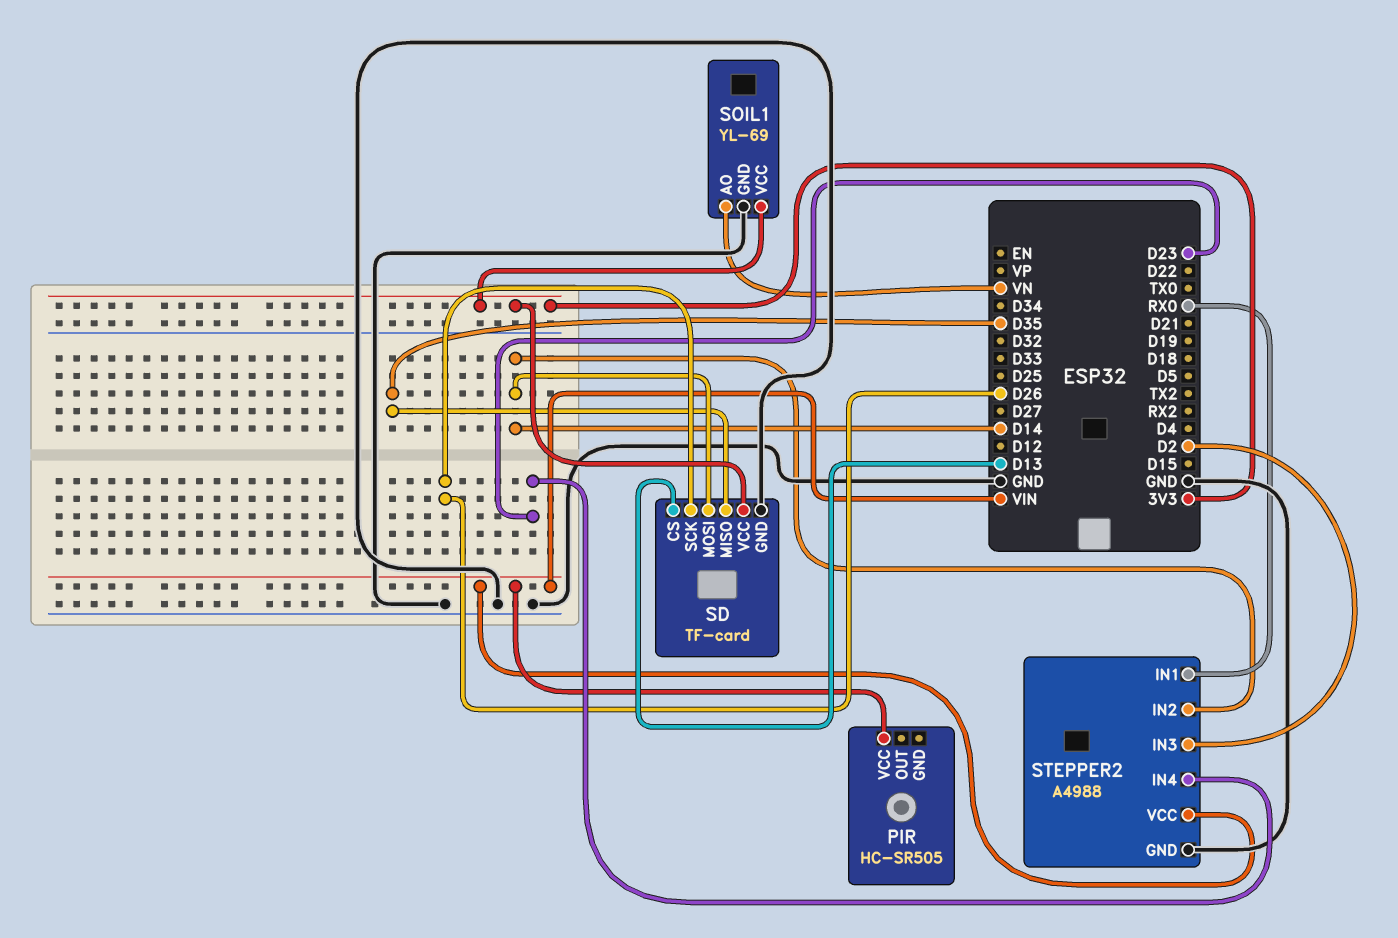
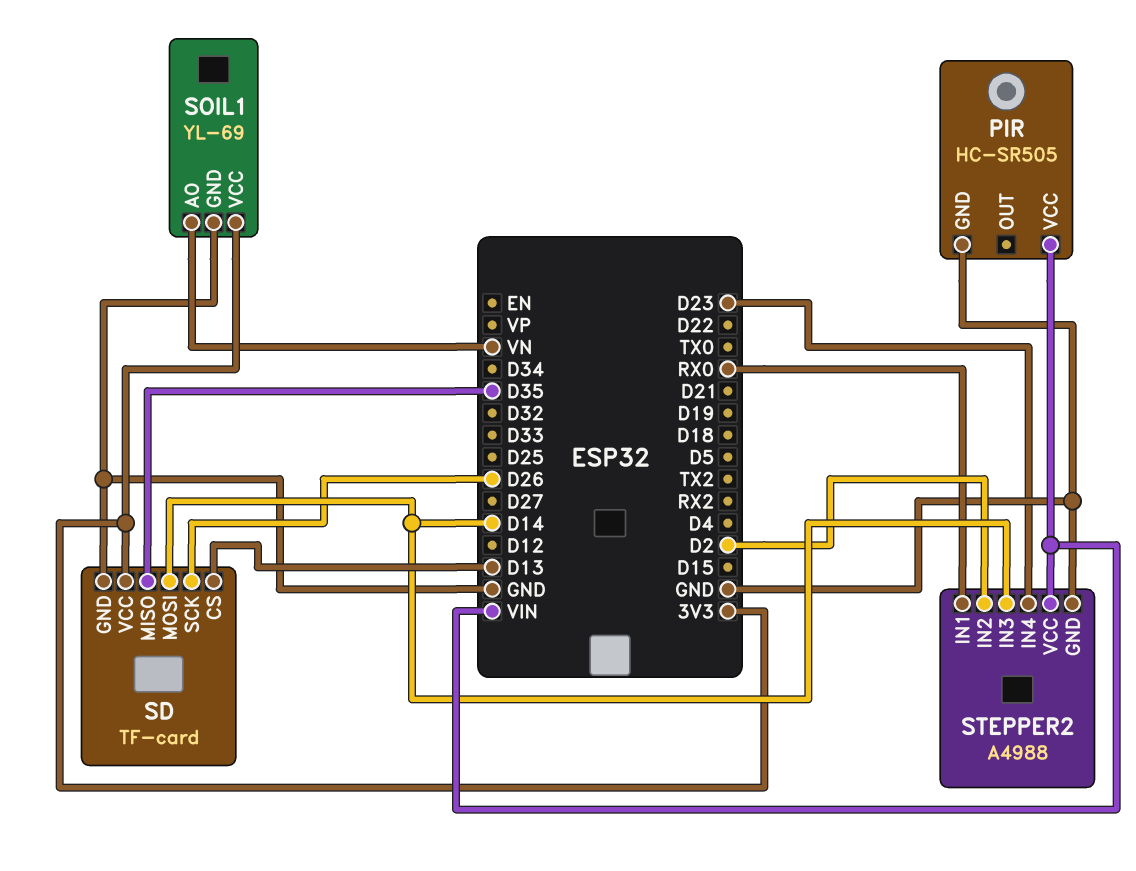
PIR pin GND: none -> GND
STEPPER2 pin IN2: D14 -> D2
STEPPER2 pin IN3: D2 -> D14

